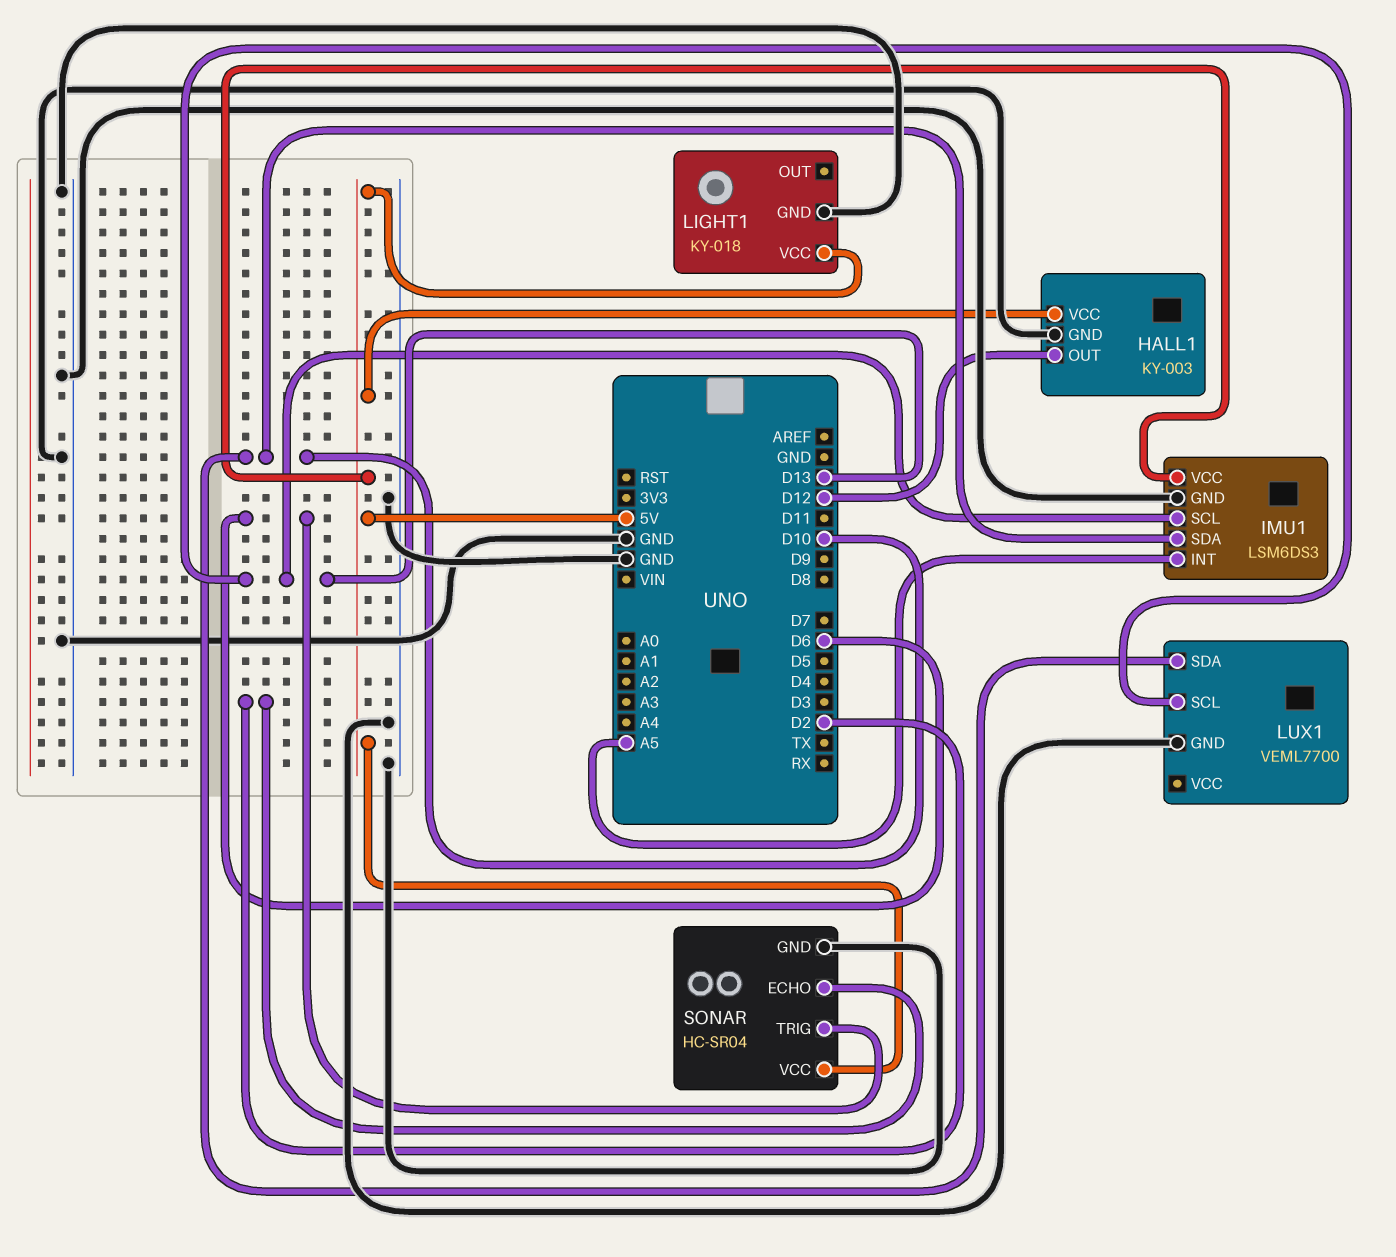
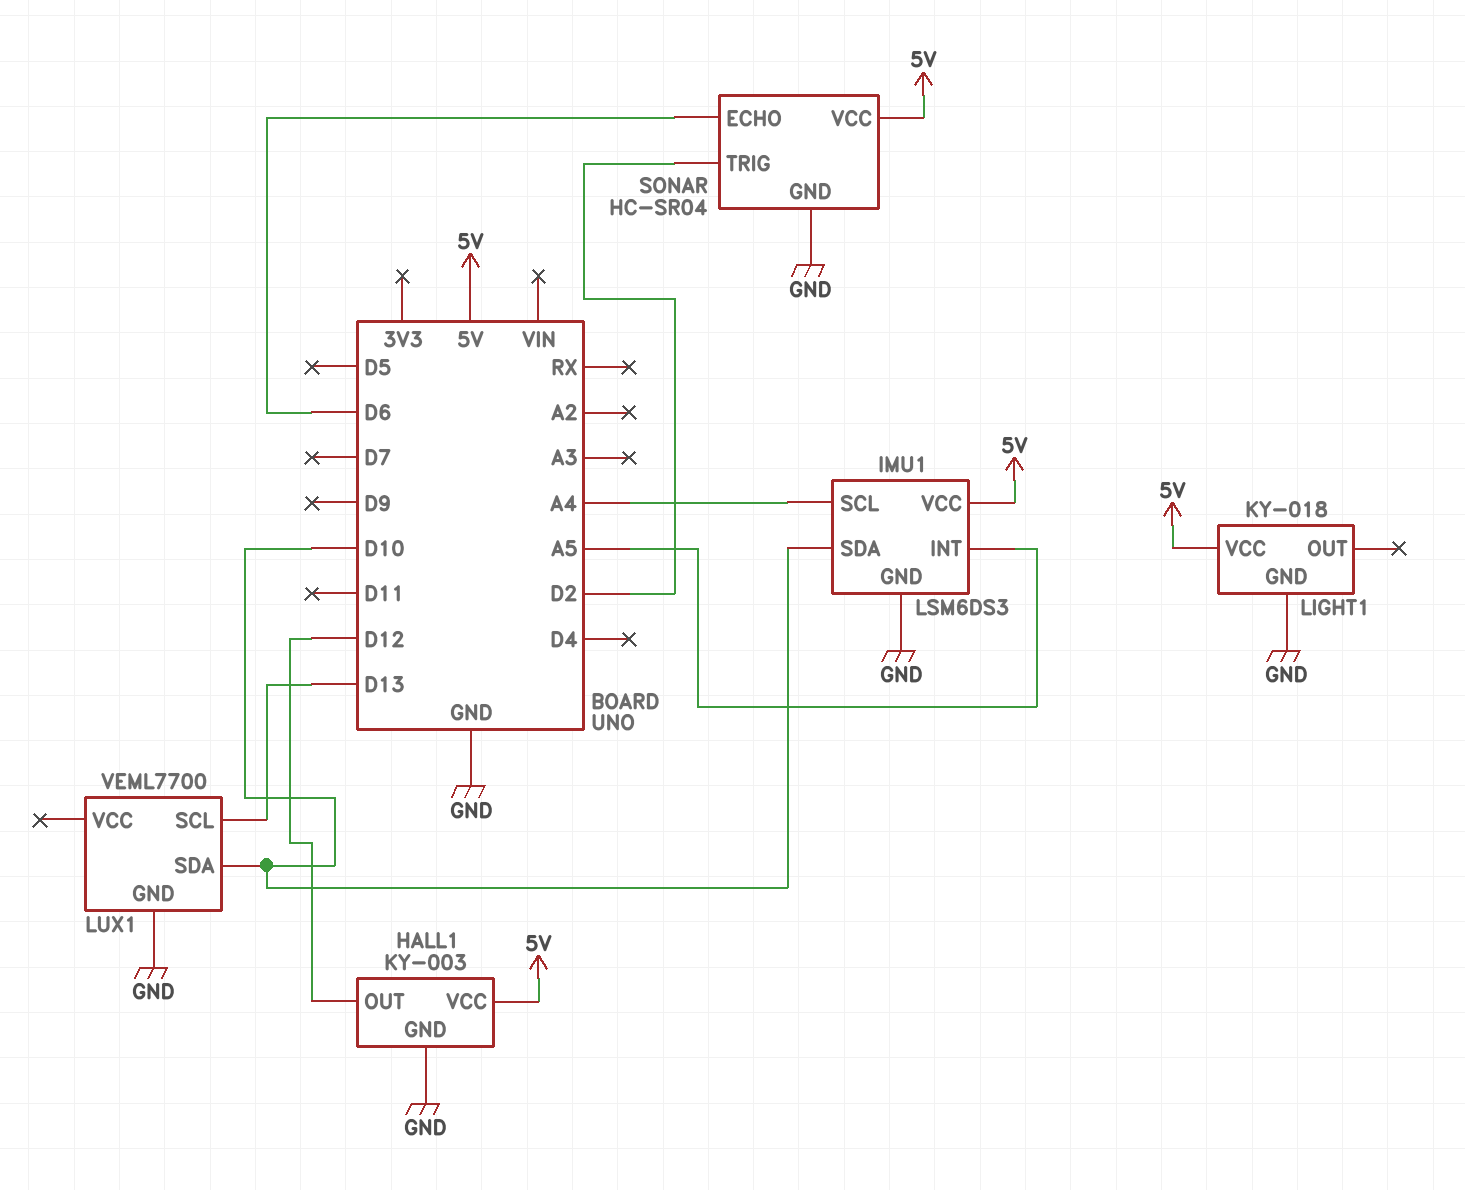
IMU1 pin SCL: D13 -> A4
SONAR pin ECHO: D2 -> D6
SONAR pin TRIG: D6 -> D2

